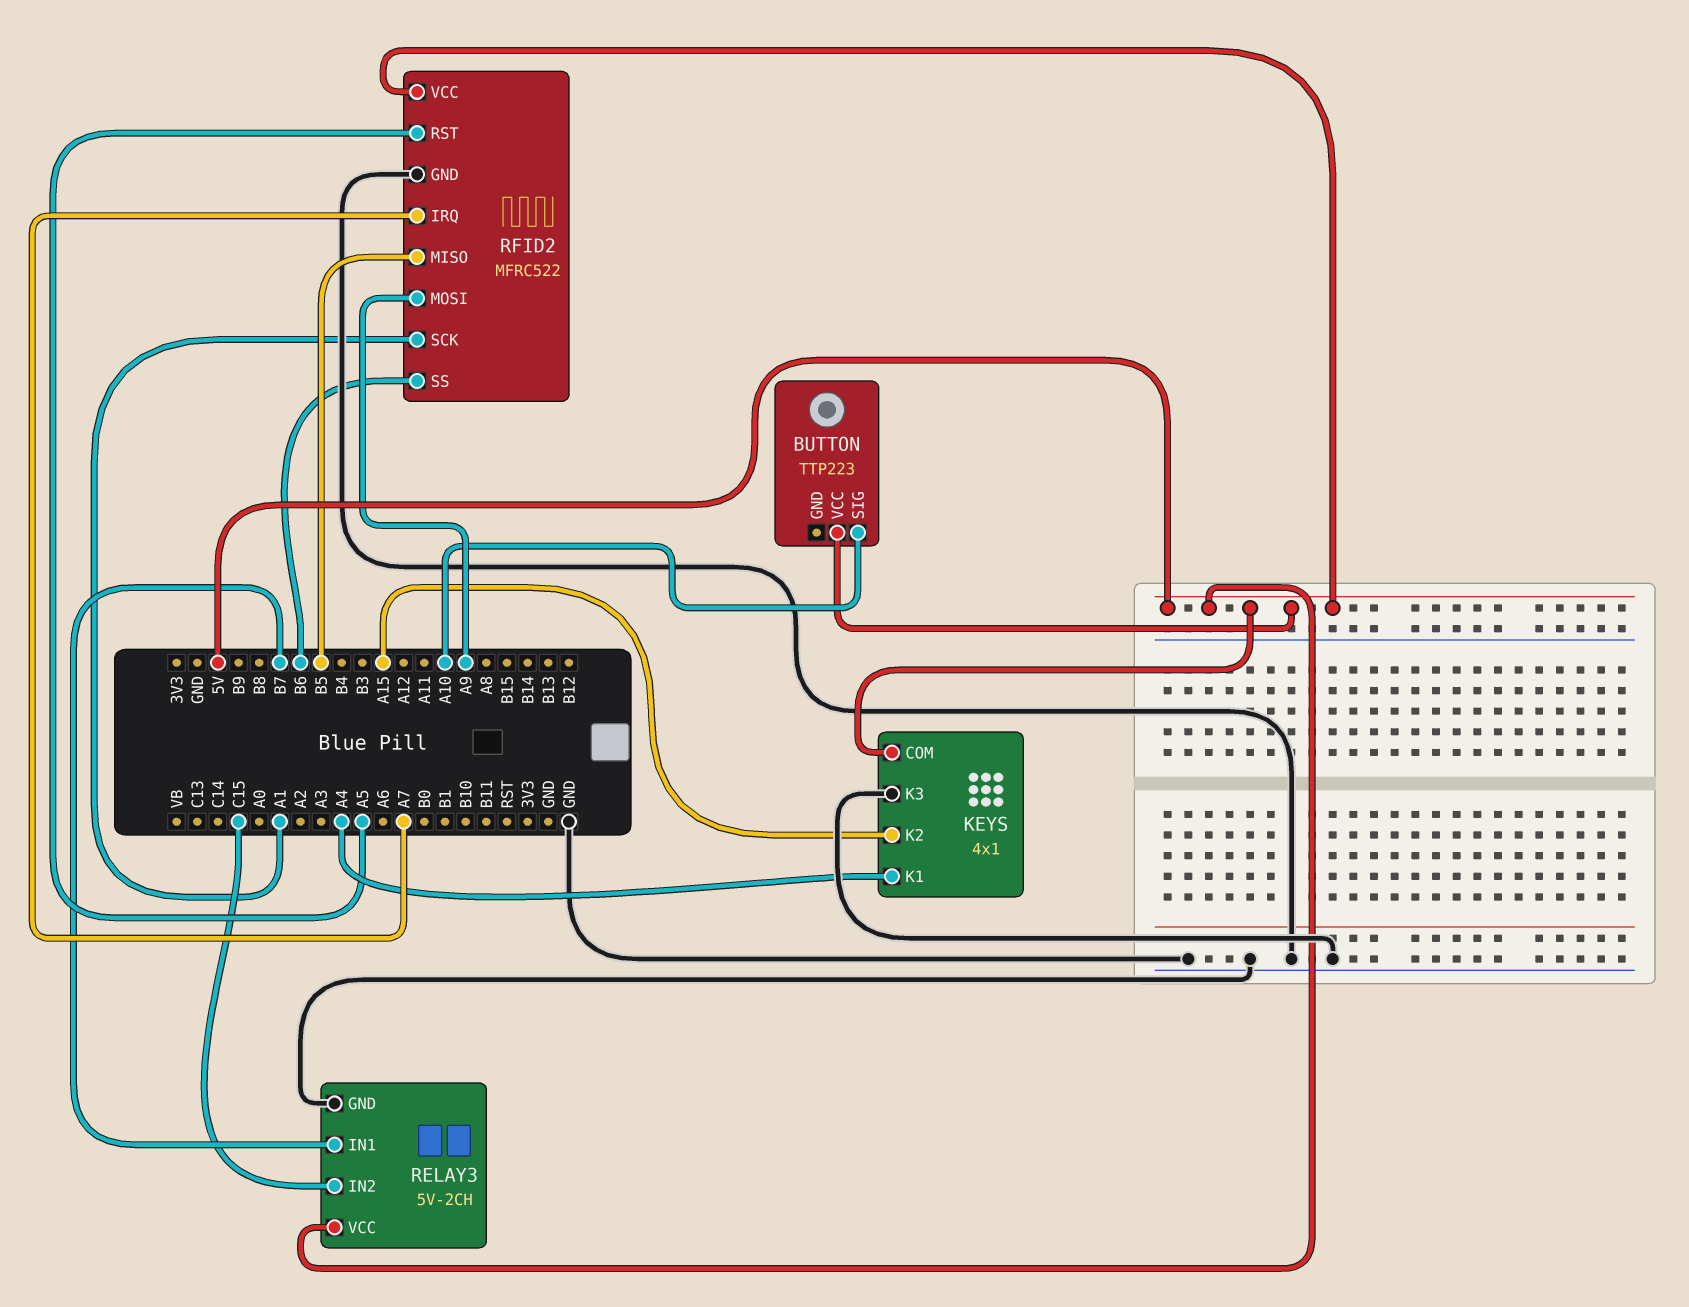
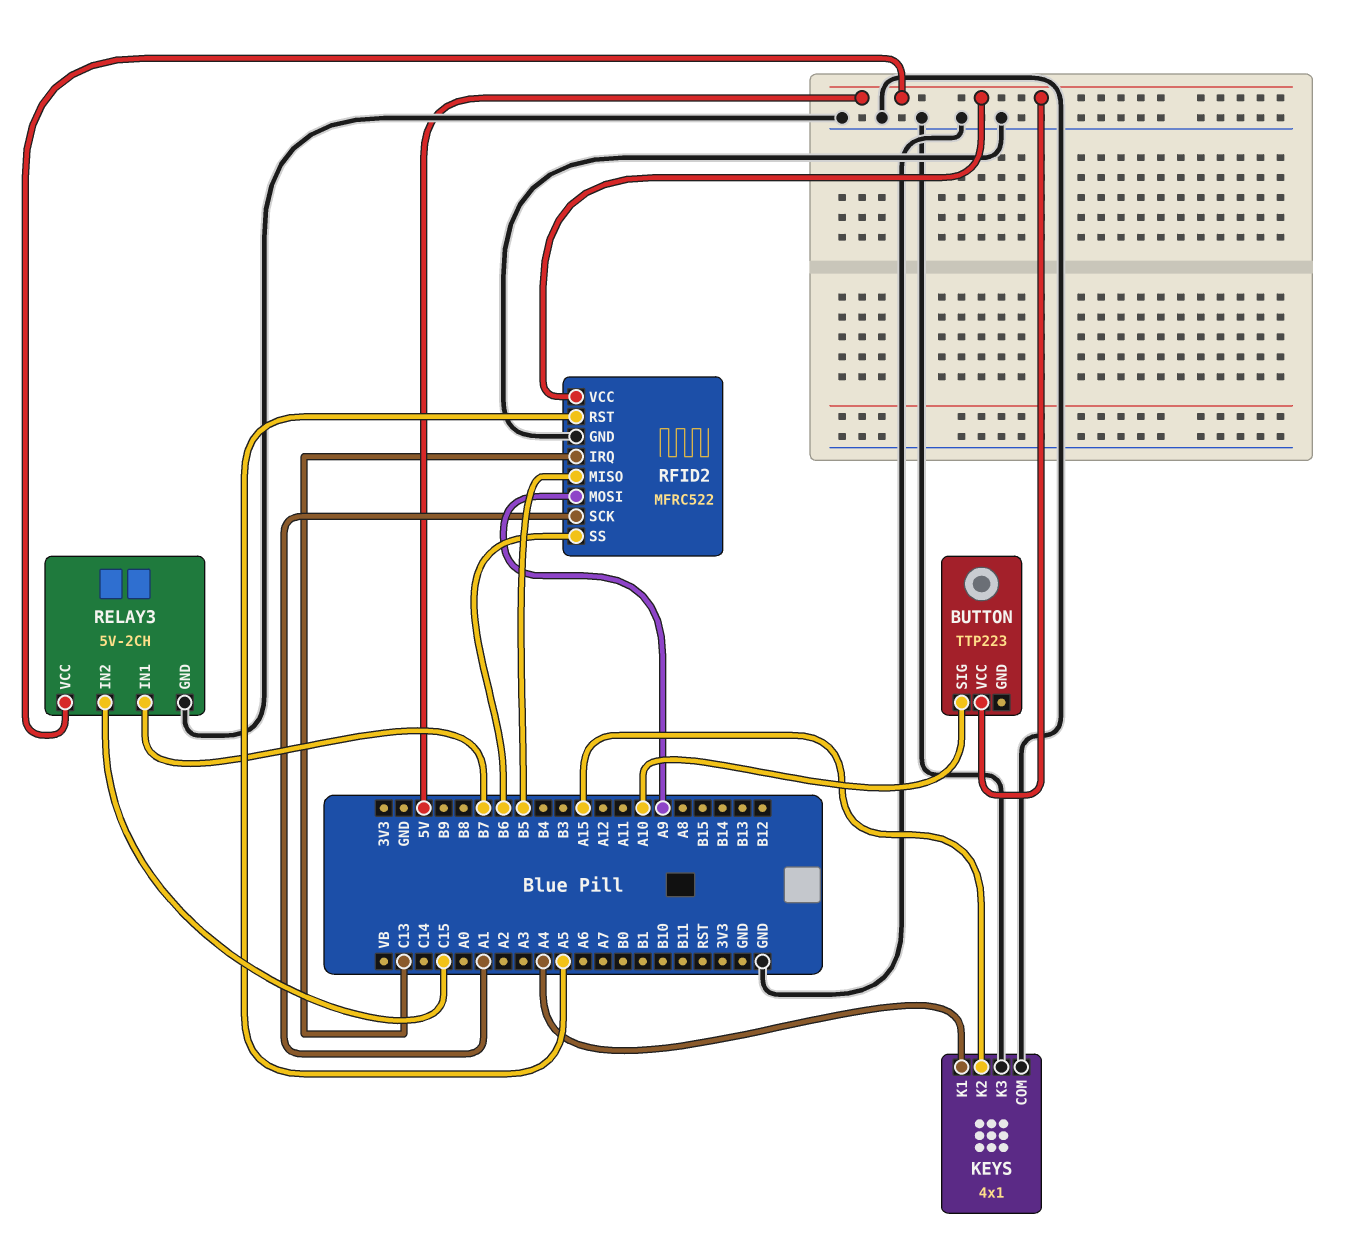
KEYS pin COM: 5V -> GND
RFID2 pin IRQ: A7 -> C13

